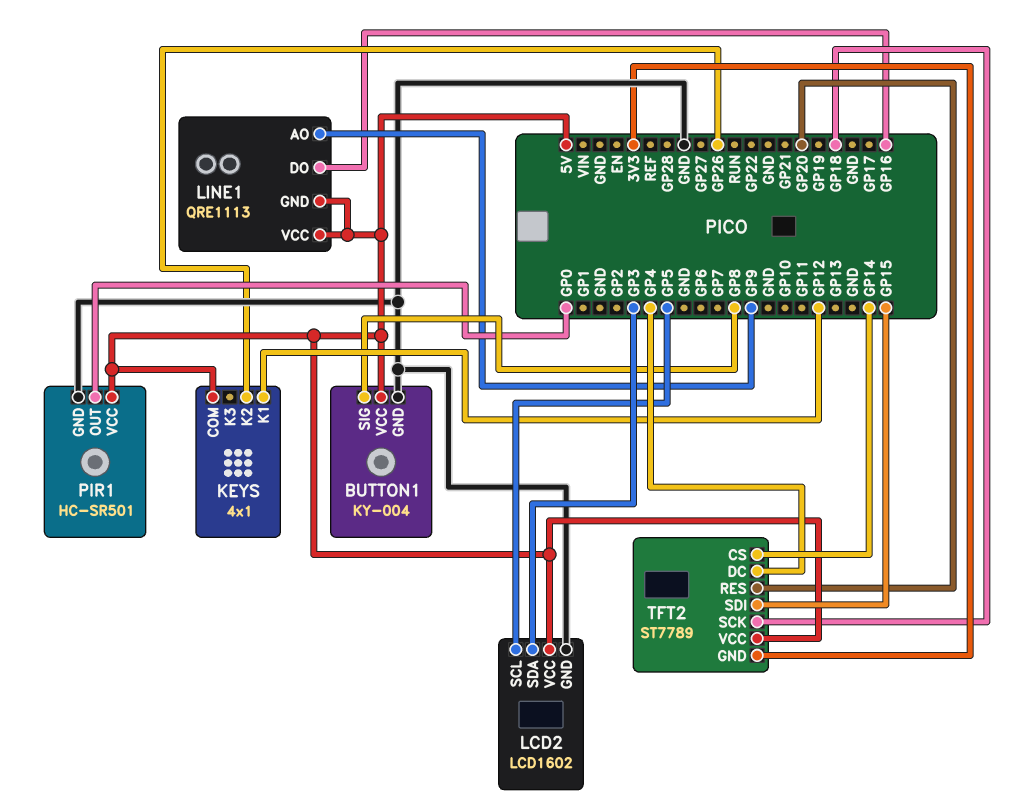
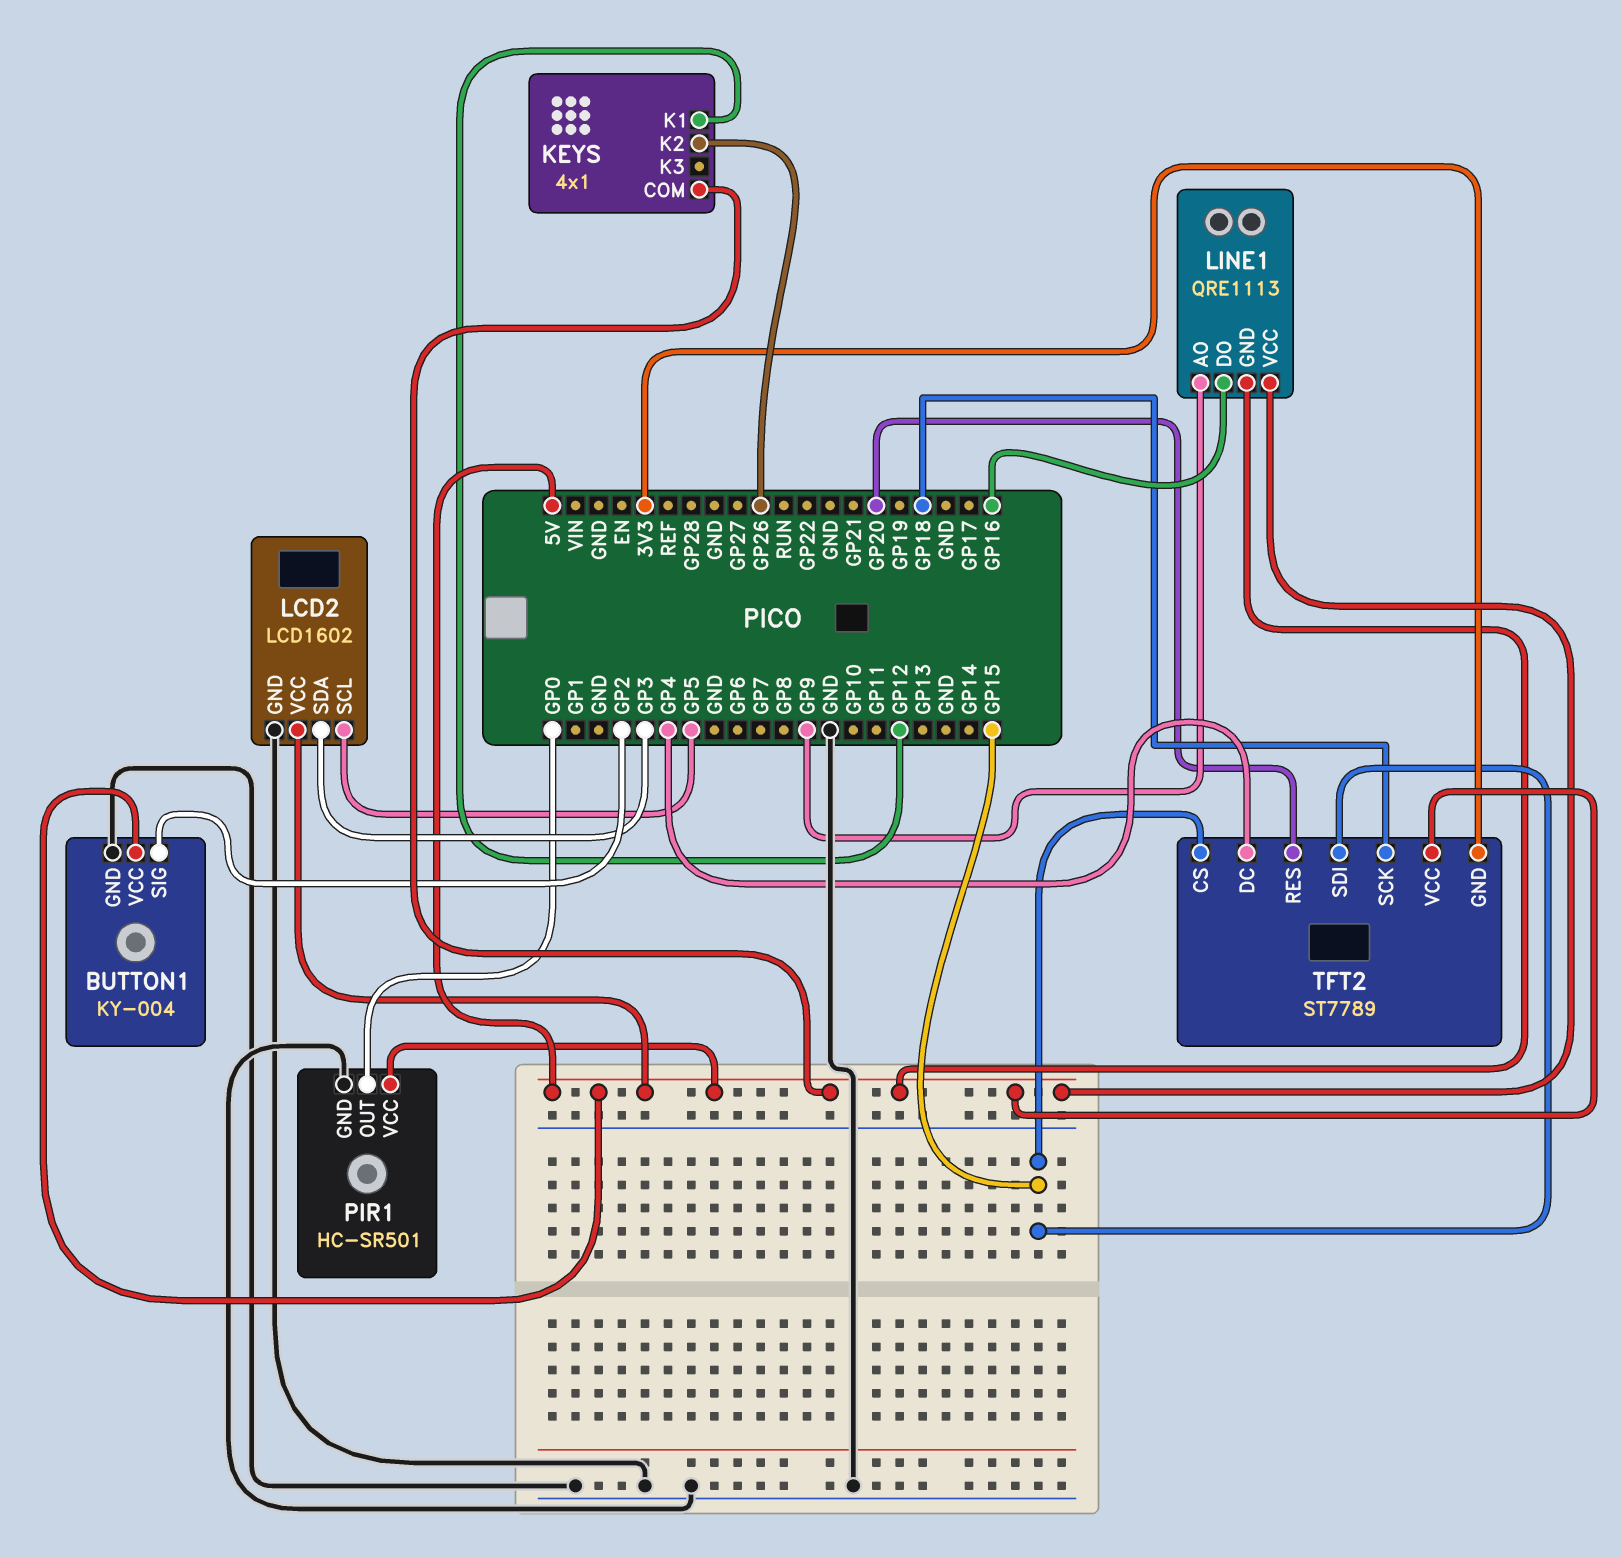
BUTTON1 pin SIG: GP8 -> GP2
TFT2 pin CS: GP14 -> GP15

